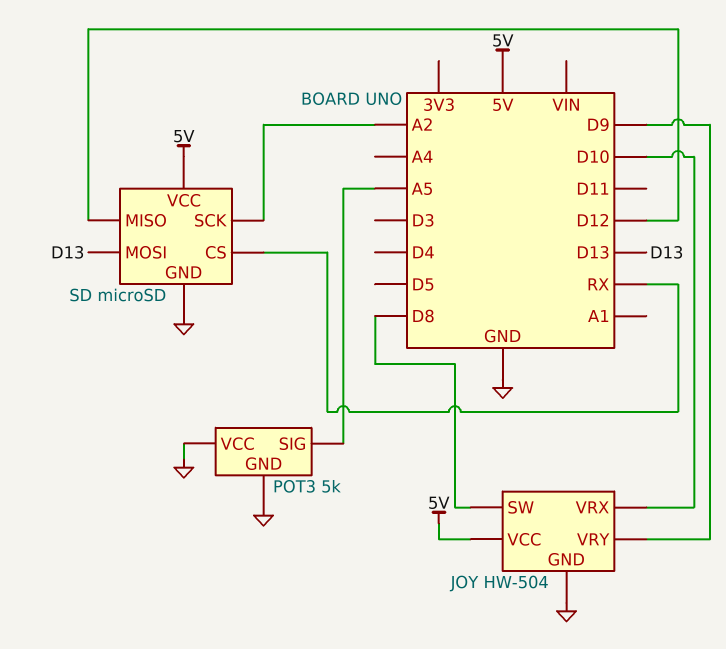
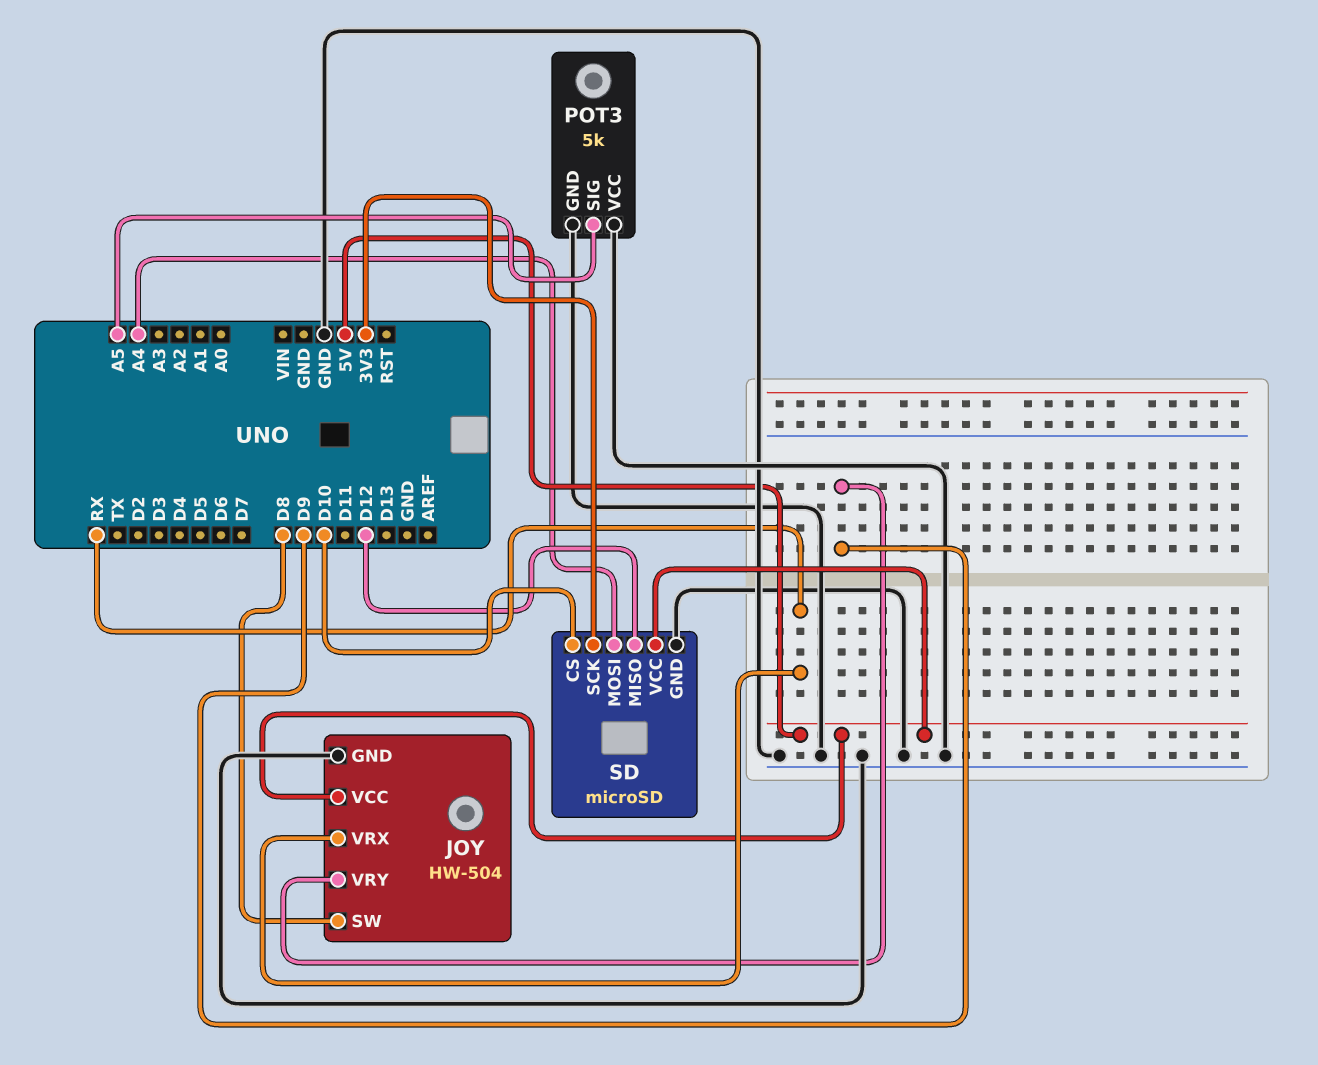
JOY pin VRX: D10 -> RX
SD pin CS: RX -> D10
SD pin MOSI: D13 -> A4
SD pin SCK: A2 -> 3V3

